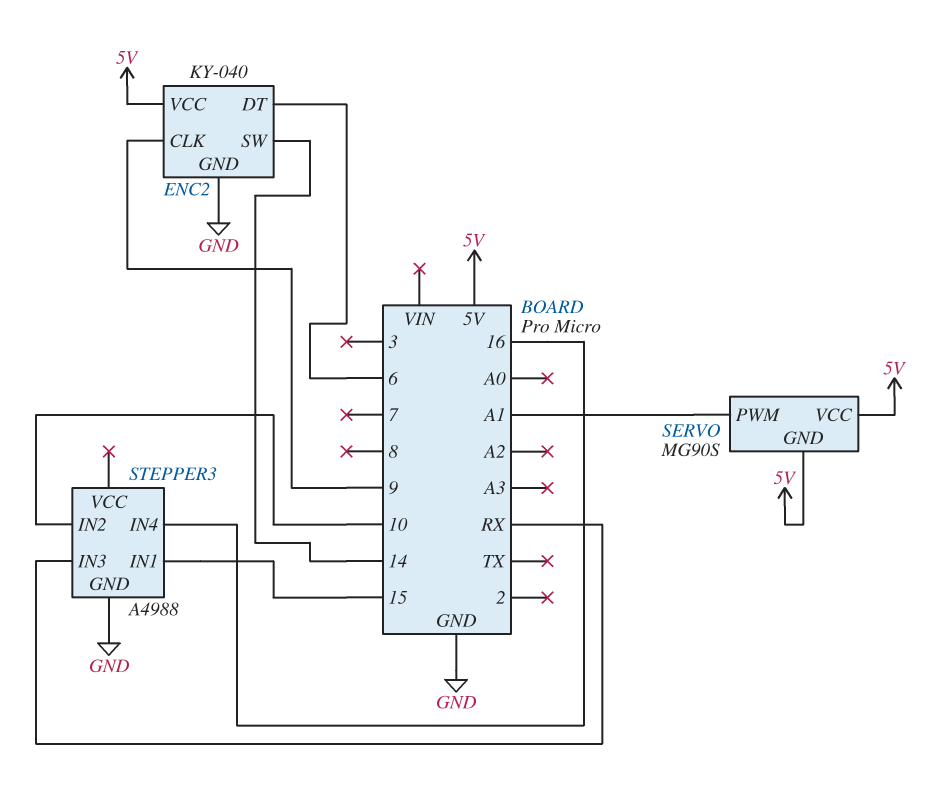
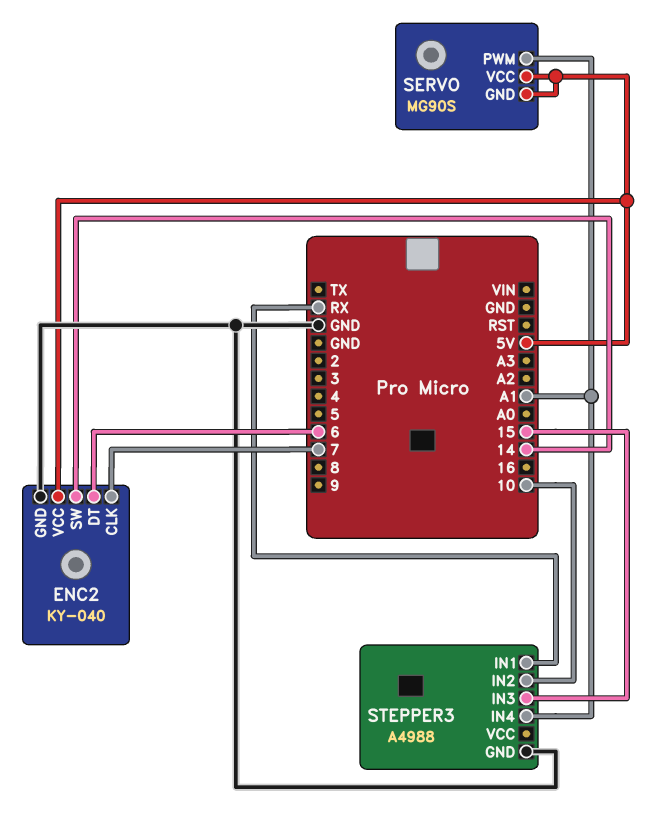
ENC2 pin CLK: 9 -> 7
STEPPER3 pin IN1: 15 -> RX
STEPPER3 pin IN3: RX -> 15
STEPPER3 pin IN4: 16 -> A1

